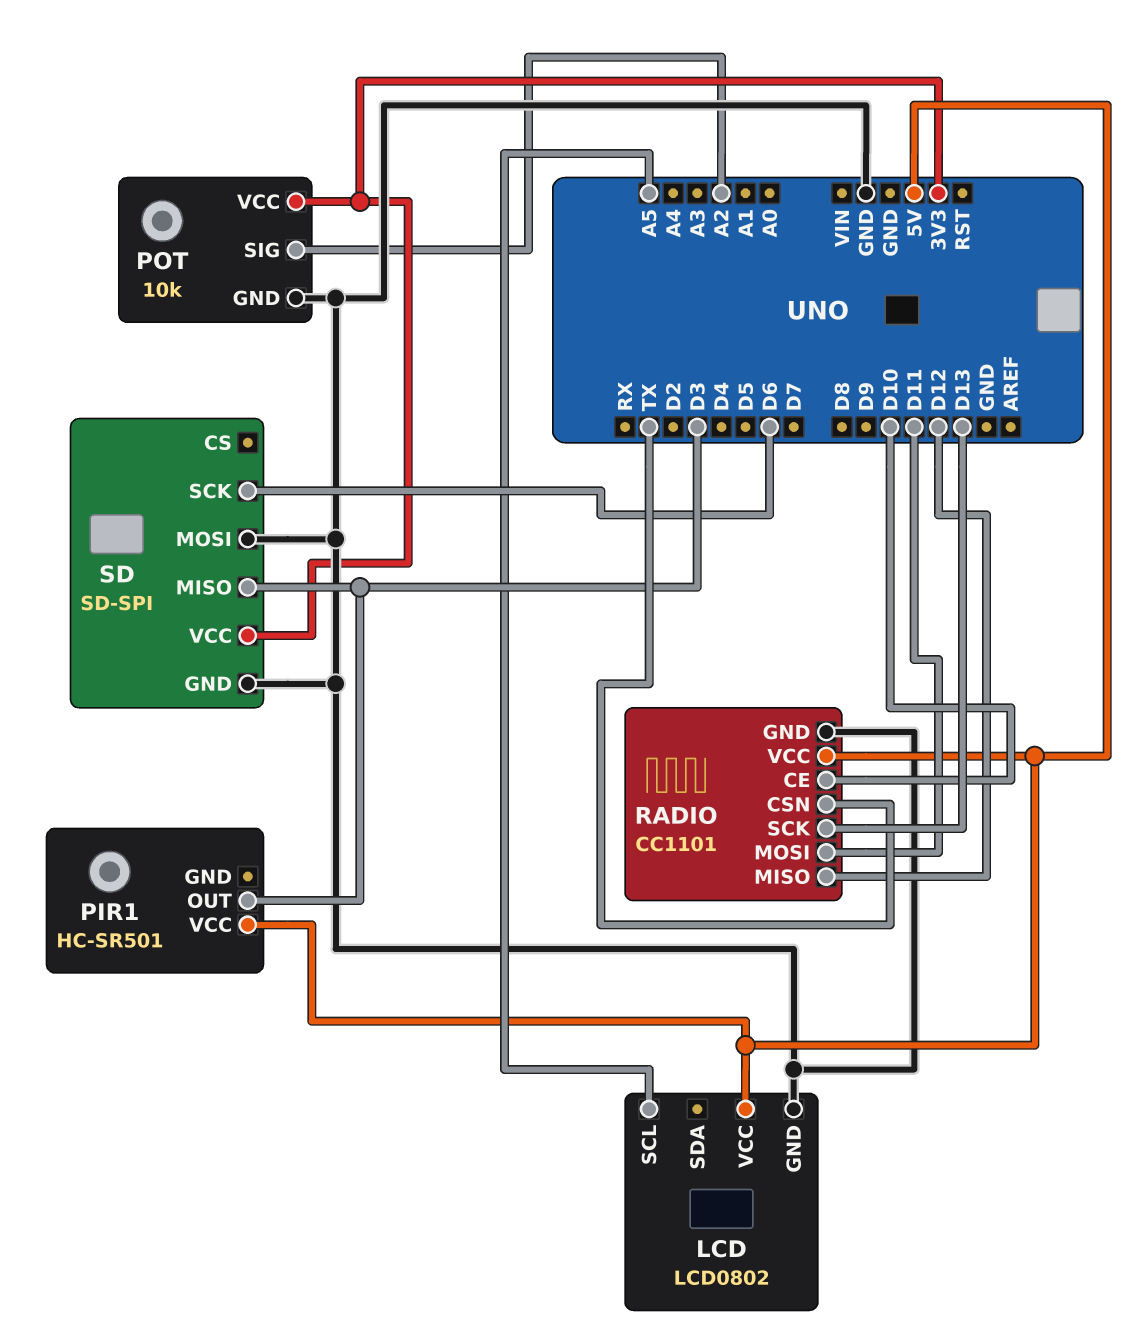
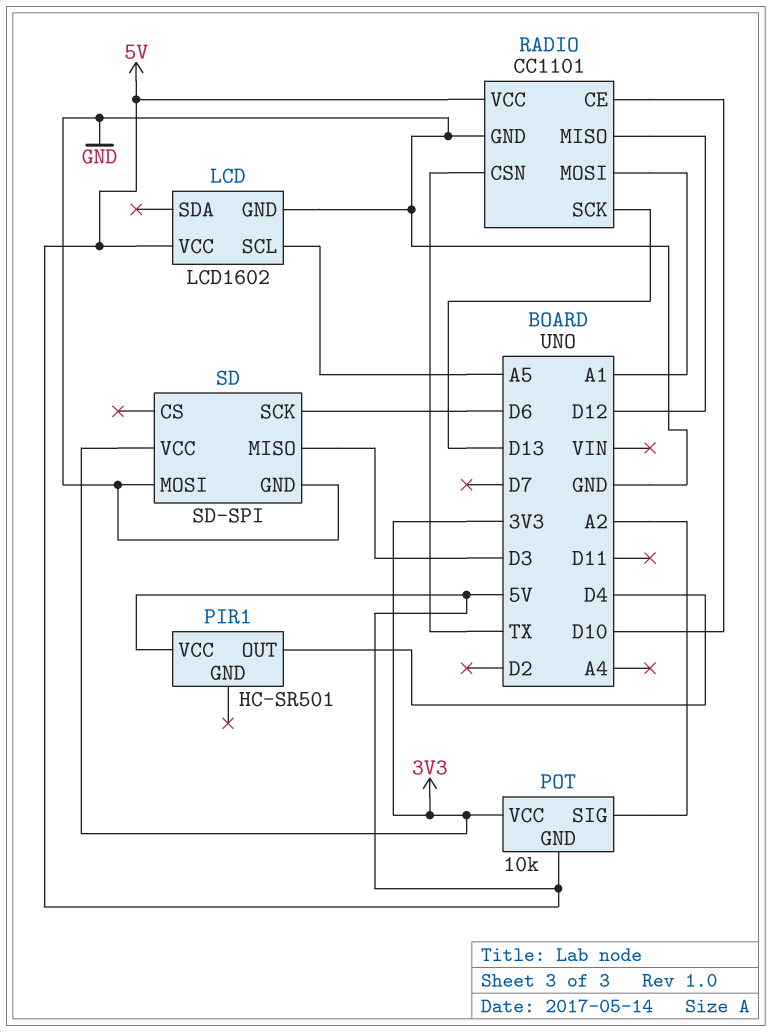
LCD: LCD0802 -> LCD1602
PIR1 pin OUT: D3 -> D4
POT pin GND: GND -> 5V
RADIO pin MOSI: D11 -> A1

